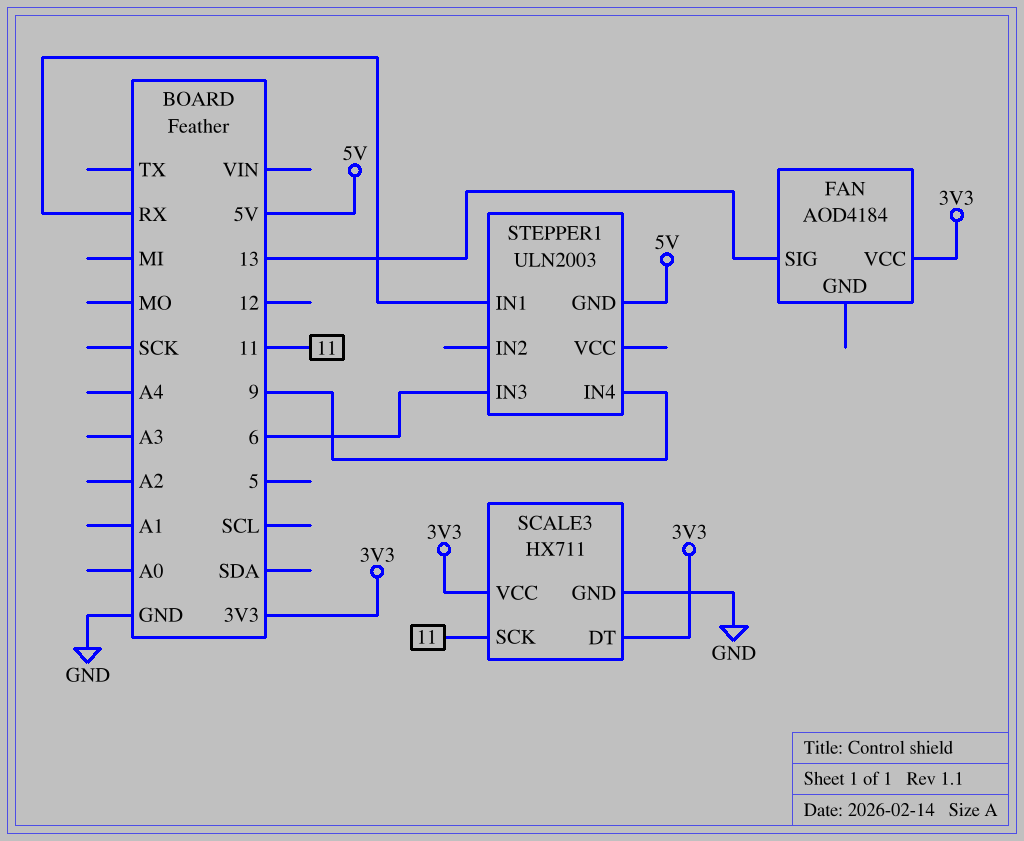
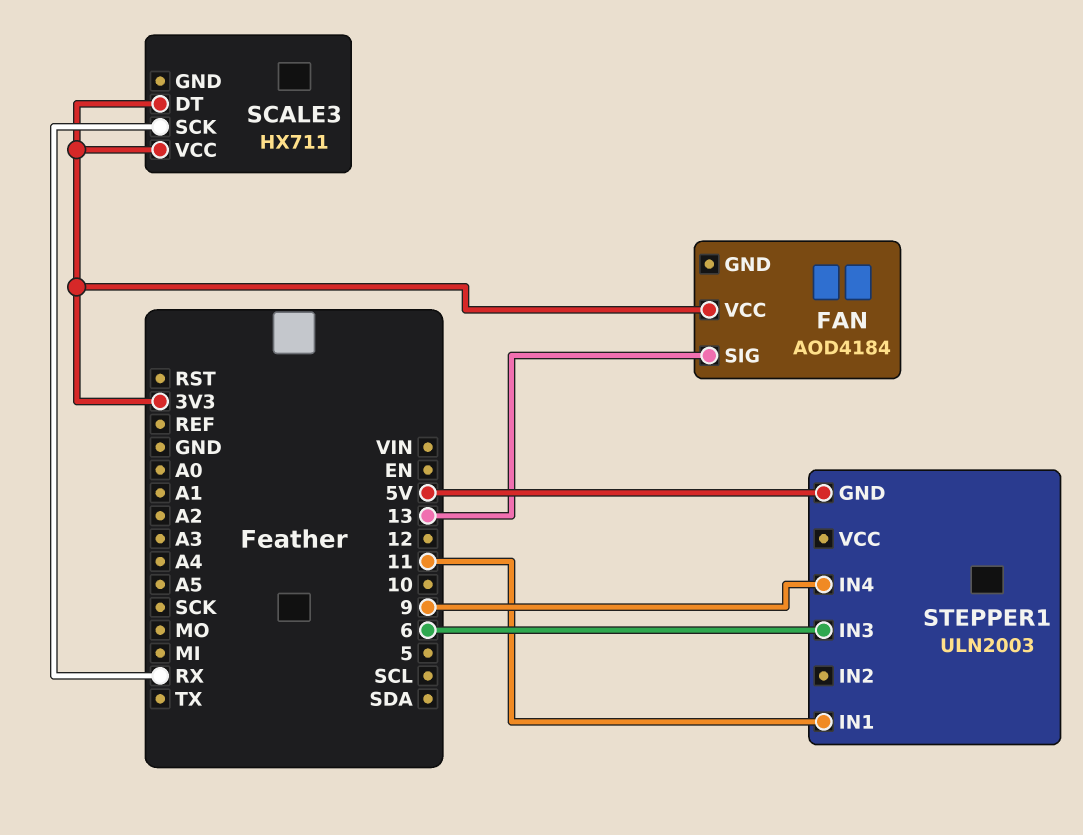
SCALE3 pin GND: GND -> none
SCALE3 pin SCK: 11 -> RX
STEPPER1 pin IN1: RX -> 11

